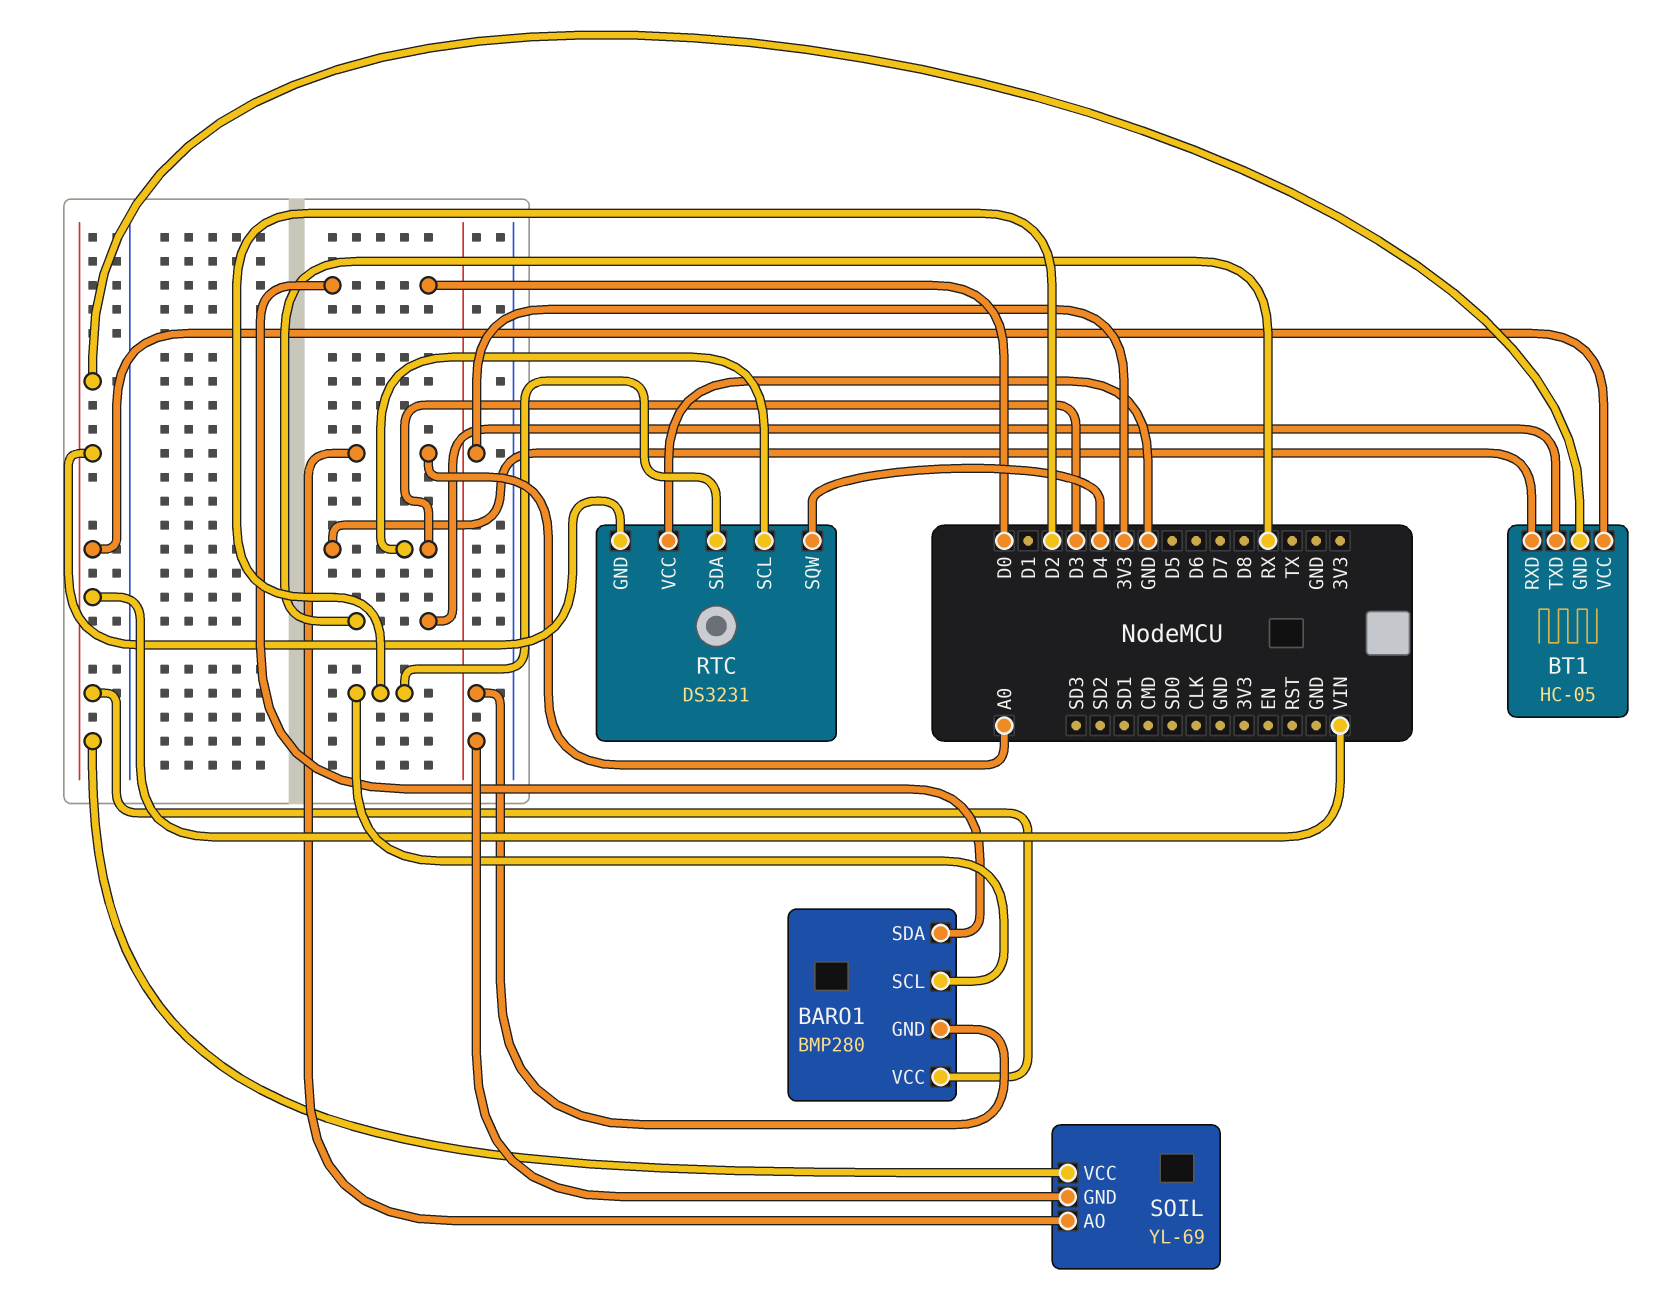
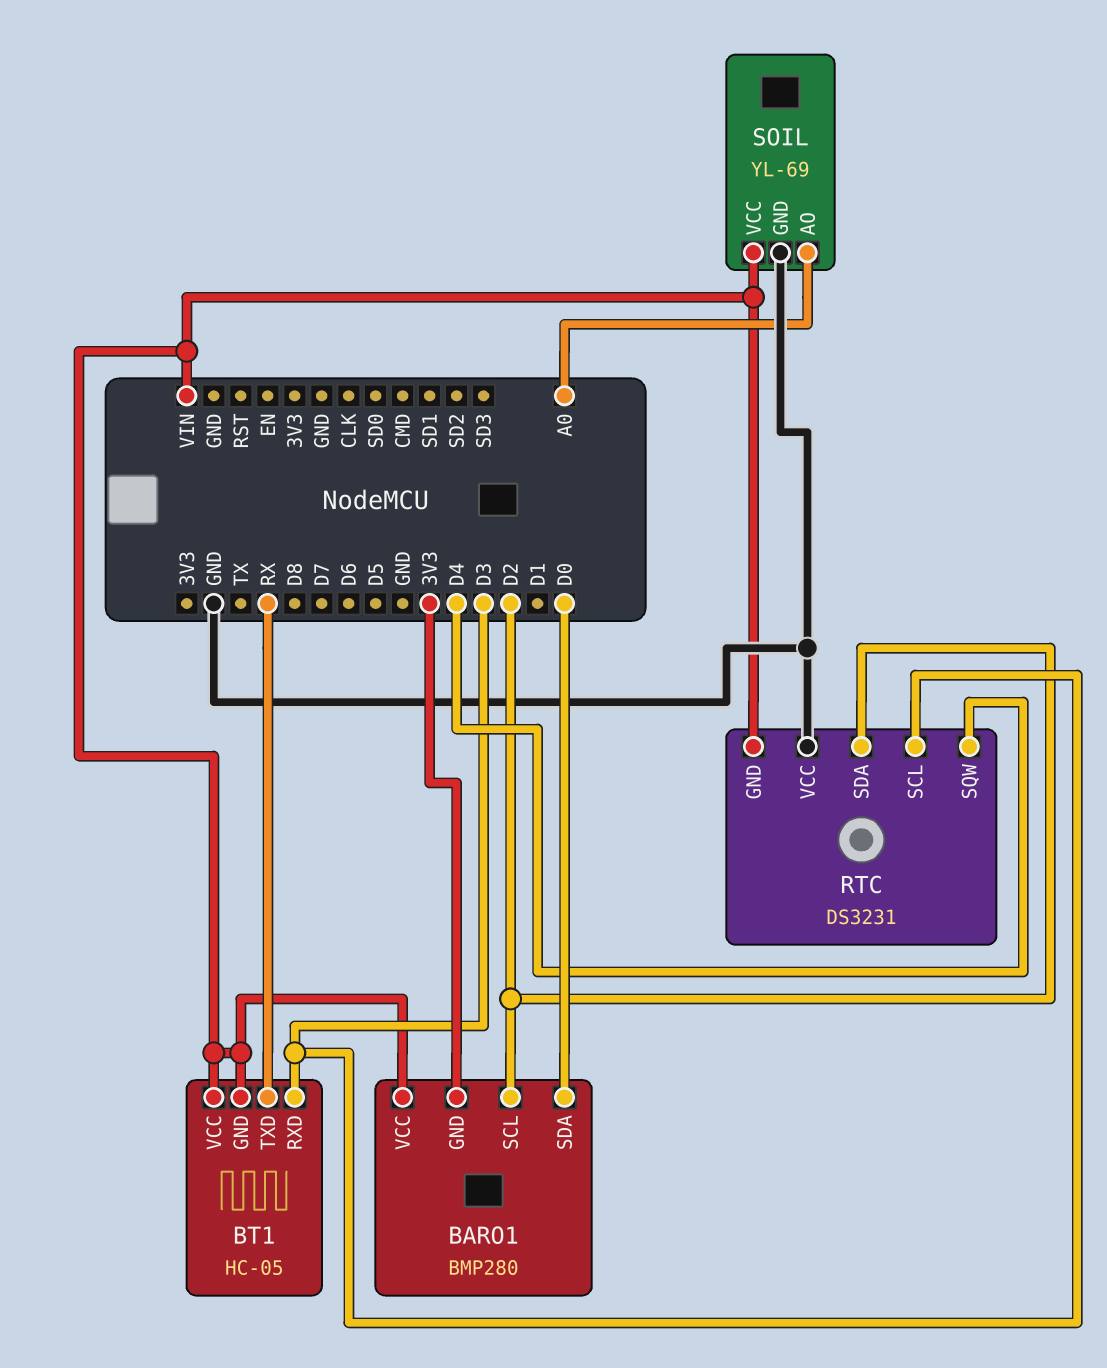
SOIL pin GND: 3V3 -> GND

